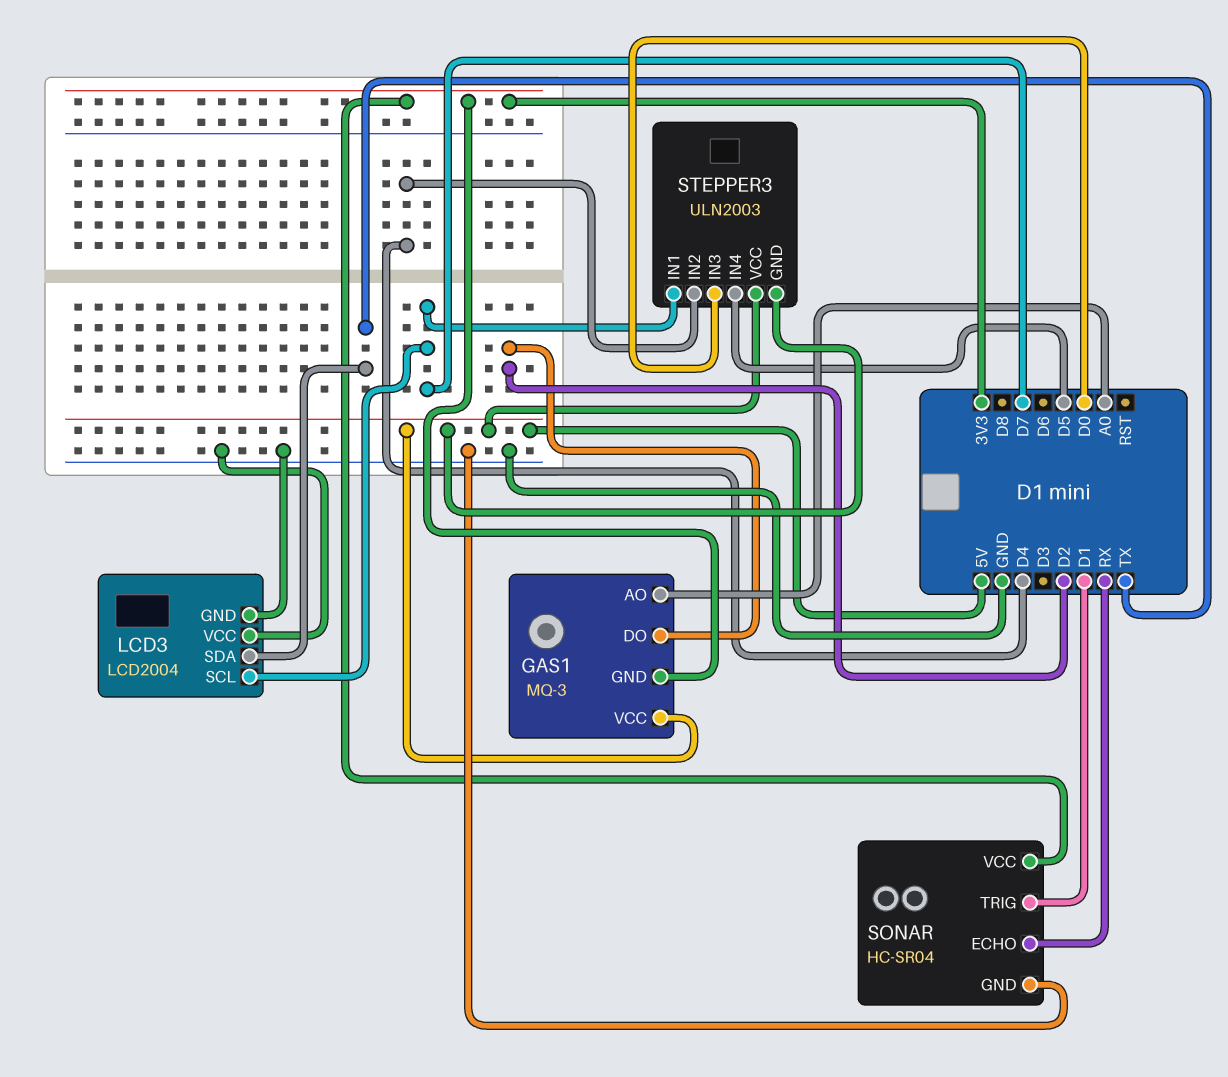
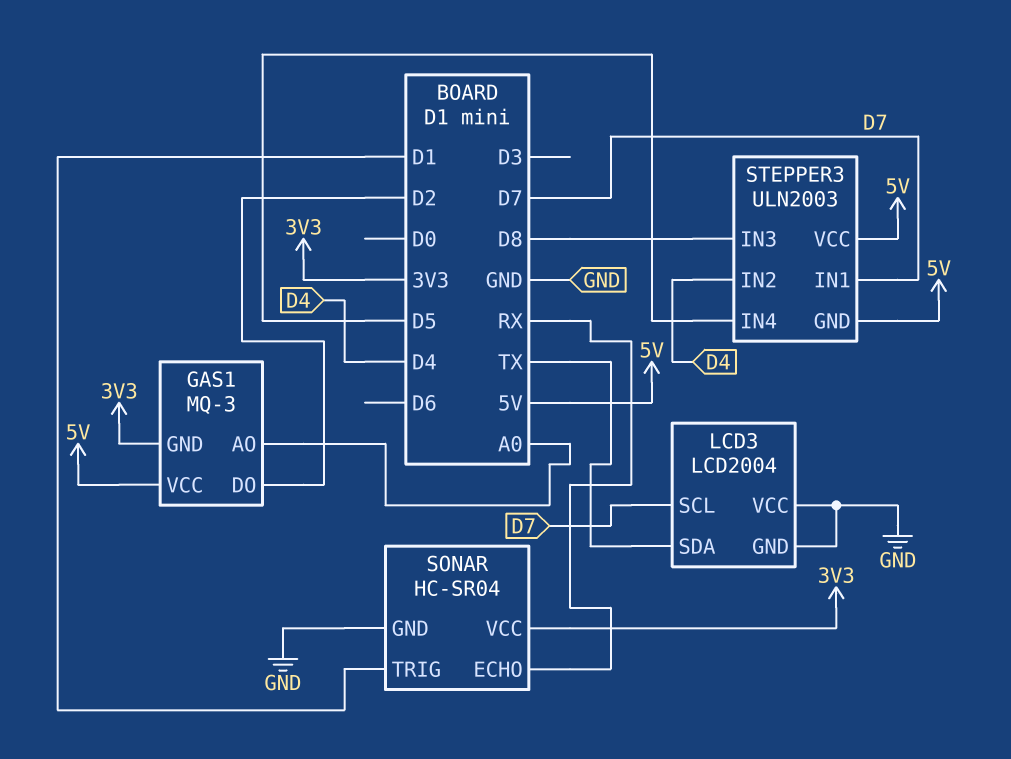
STEPPER3 pin IN3: D0 -> D8

